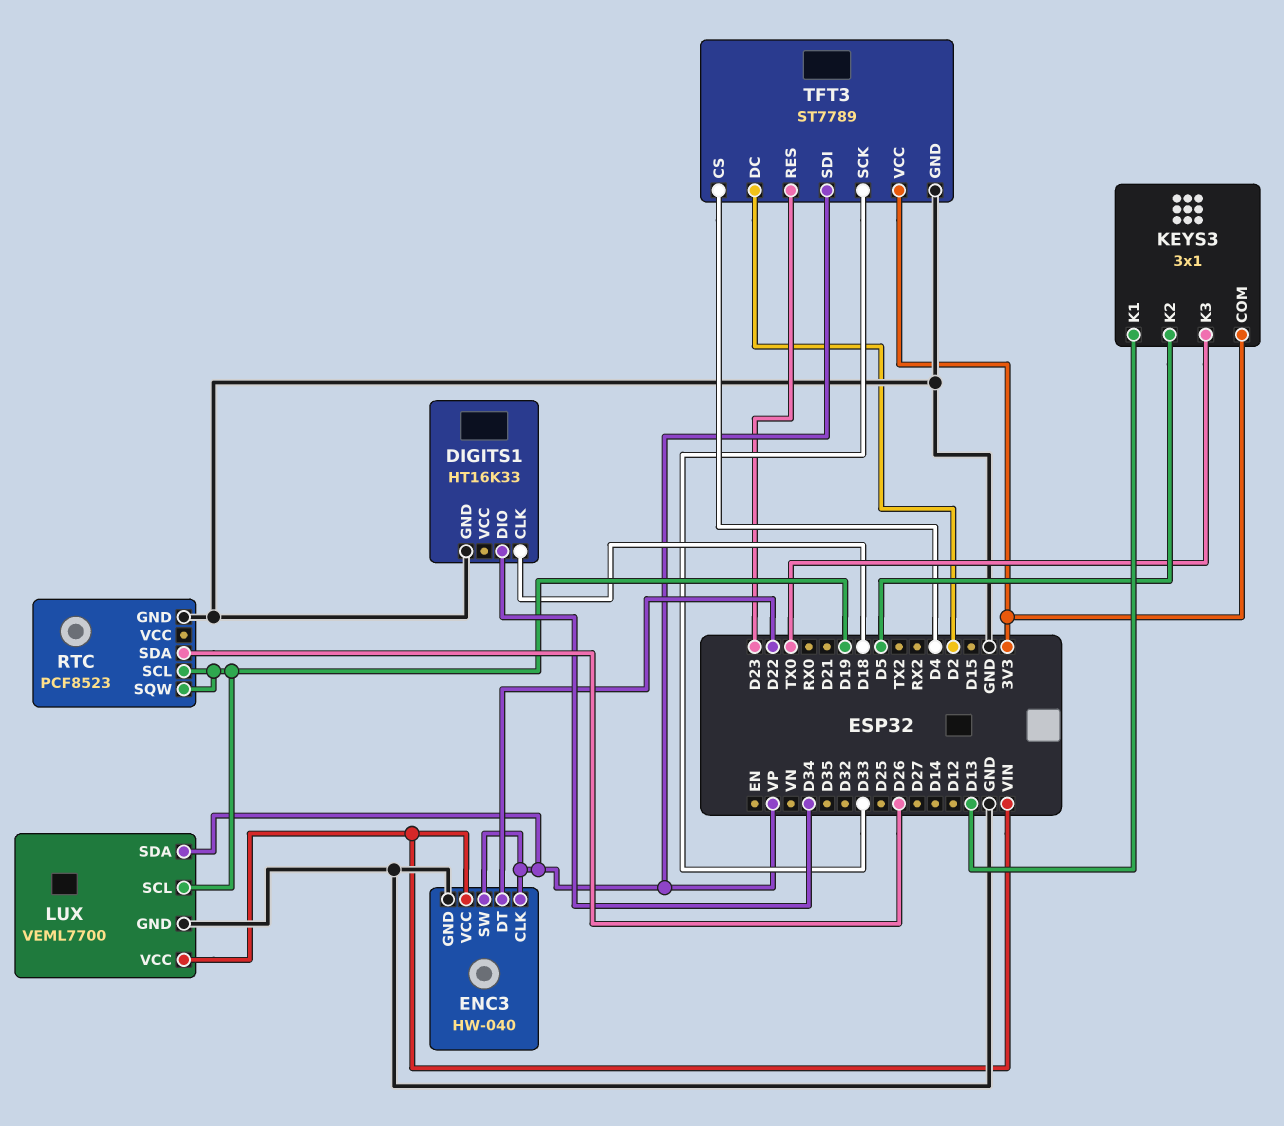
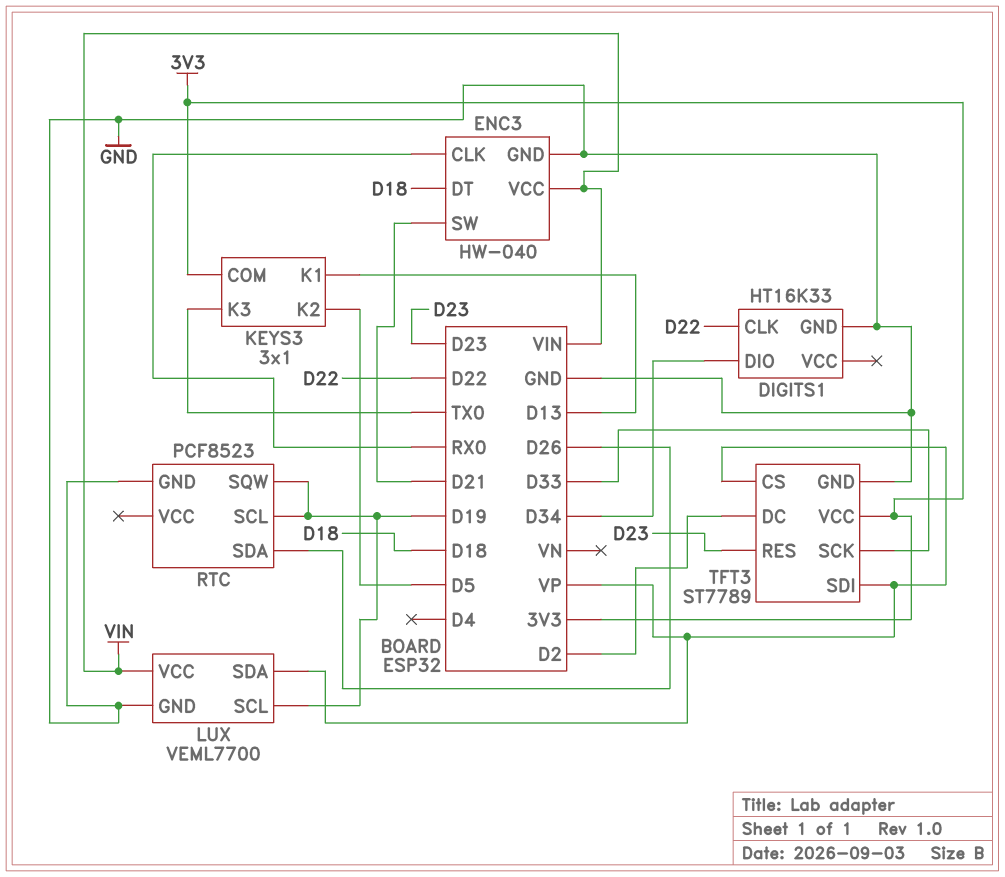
DIGITS1 pin CLK: D18 -> D22
ENC3 pin CLK: VP -> RX0
ENC3 pin DT: D22 -> D18
ENC3 pin SW: VP -> D21
TFT3 pin CS: D4 -> VP

